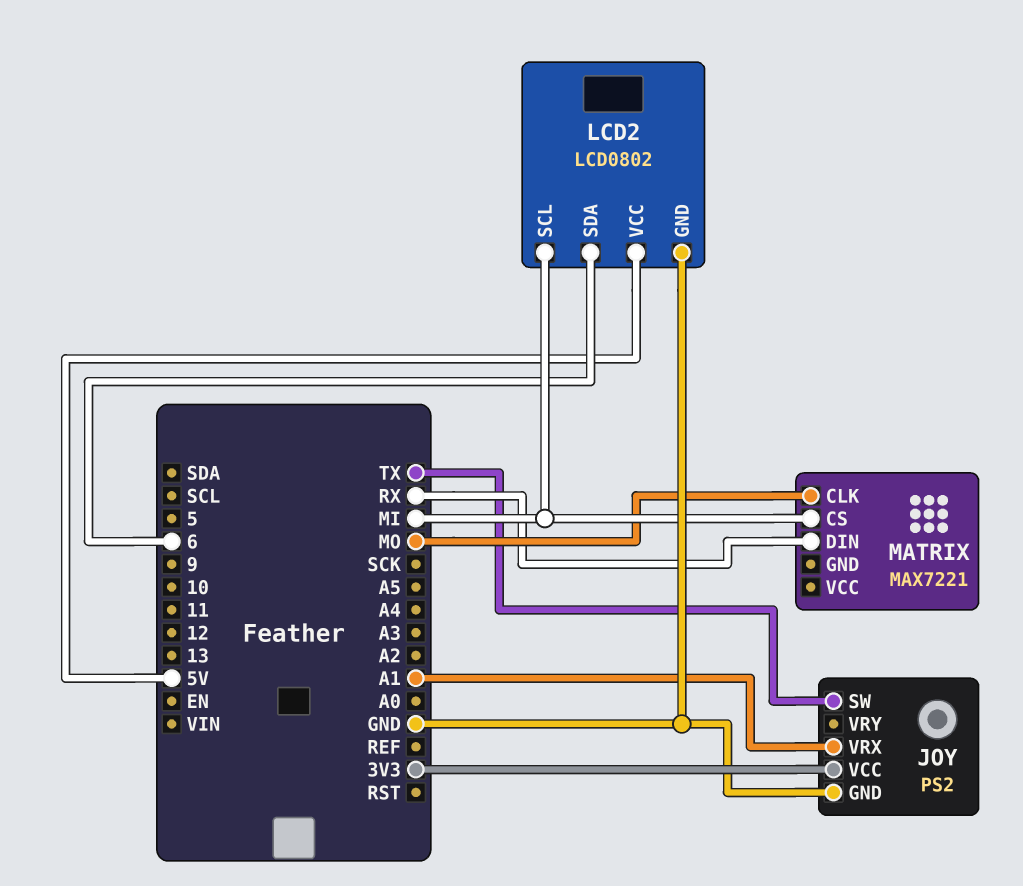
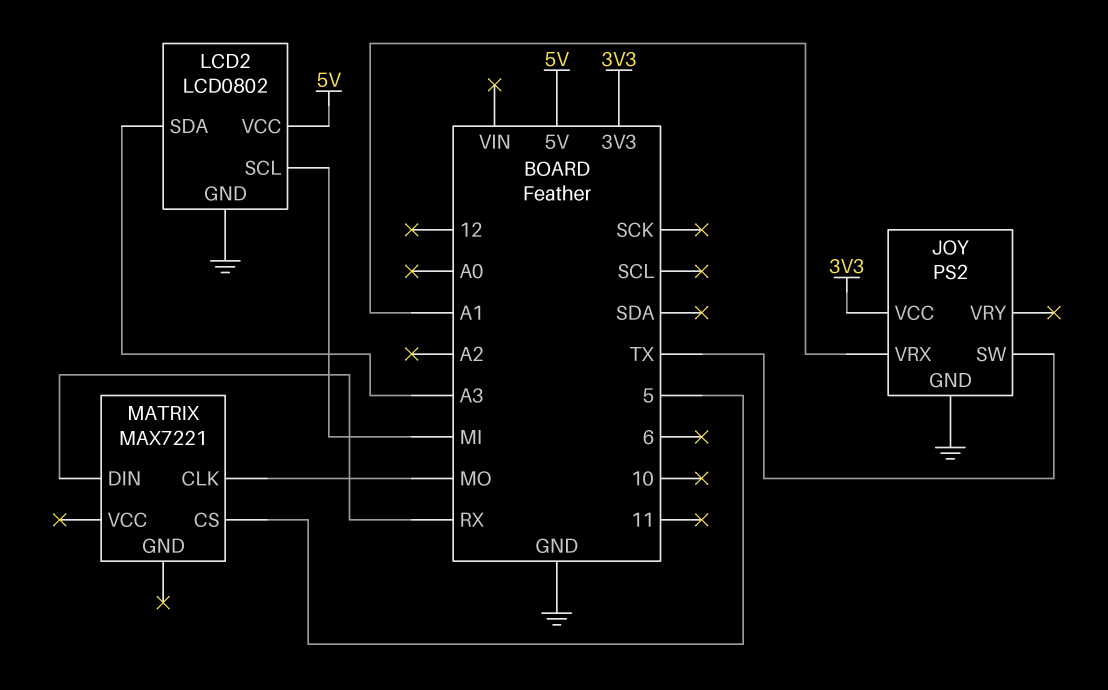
LCD2 pin SDA: 6 -> A3
MATRIX pin CS: MI -> 5

